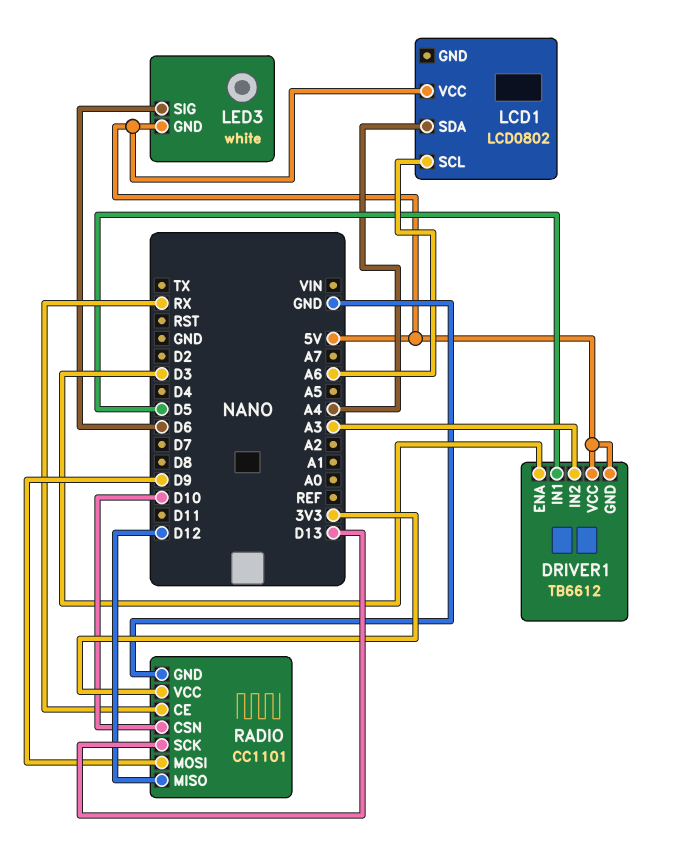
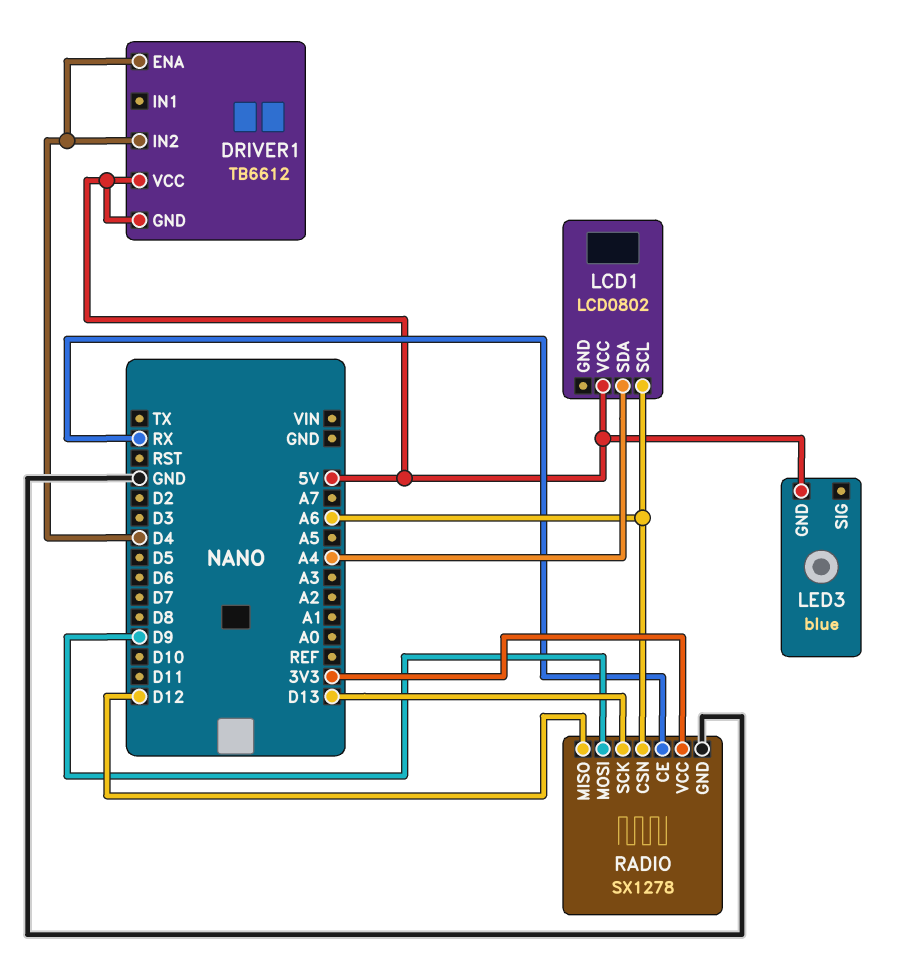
DRIVER1 pin ENA: D3 -> D4
DRIVER1 pin IN1: D5 -> none
DRIVER1 pin IN2: A3 -> D4
LED3: white -> blue
LED3 pin SIG: D6 -> none
RADIO: CC1101 -> SX1278
RADIO pin CSN: D10 -> A6

